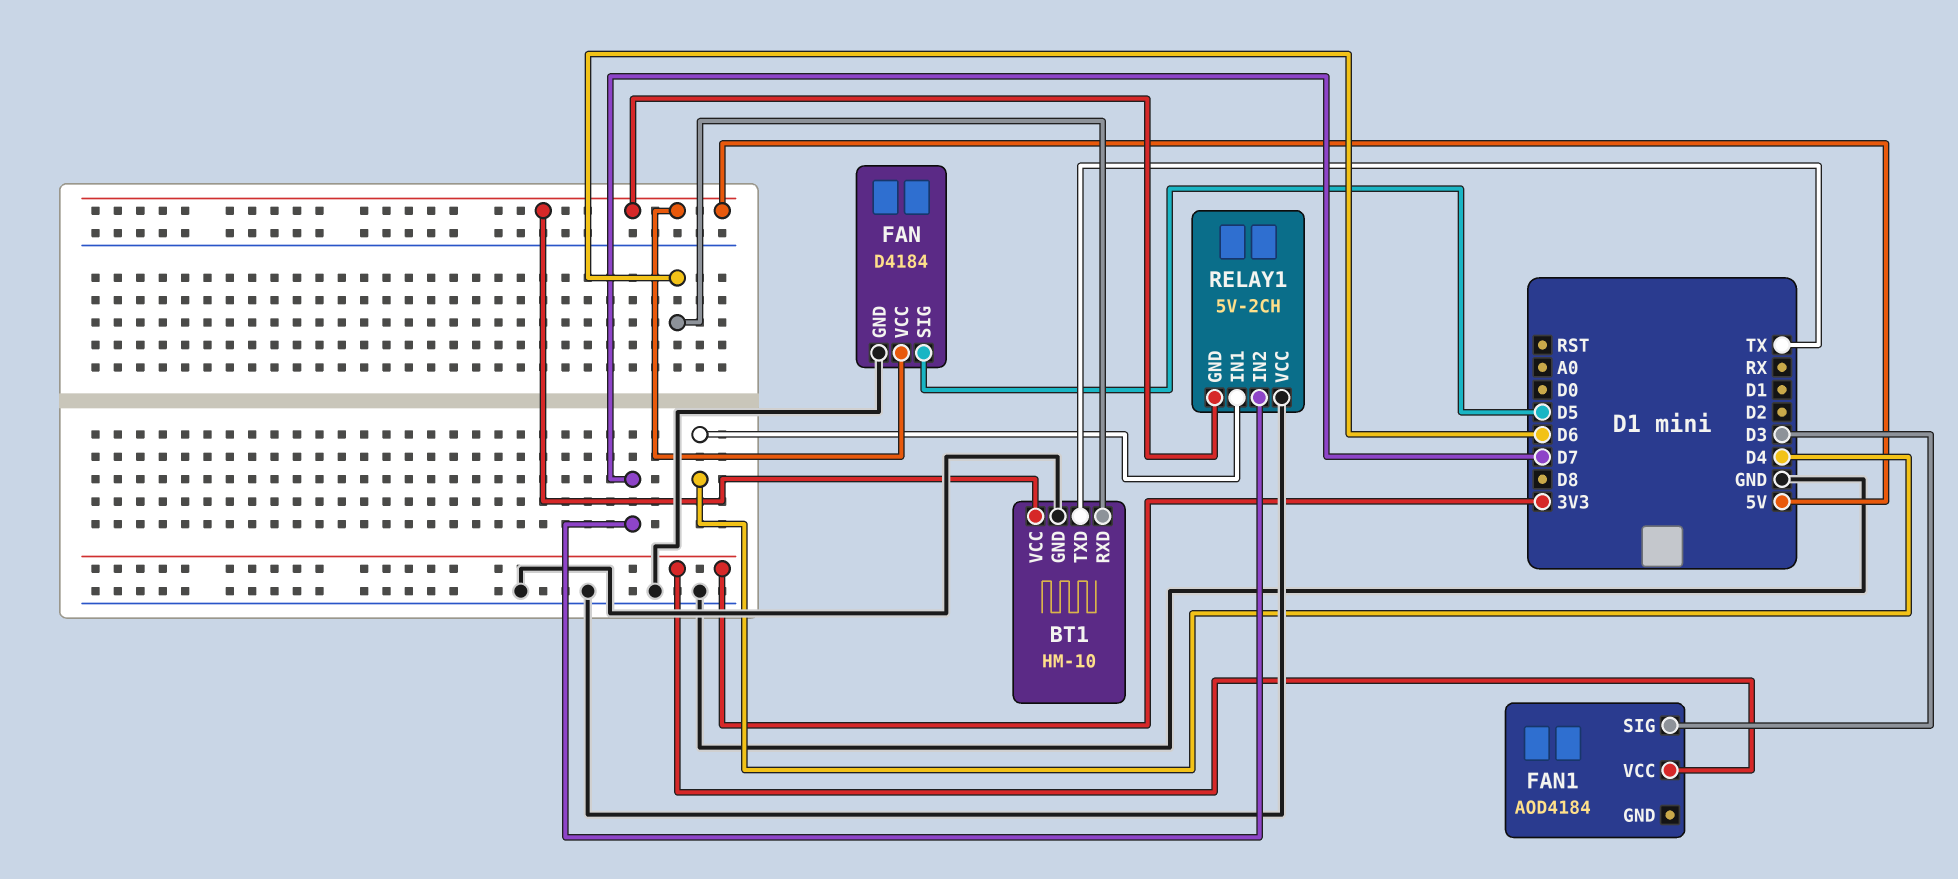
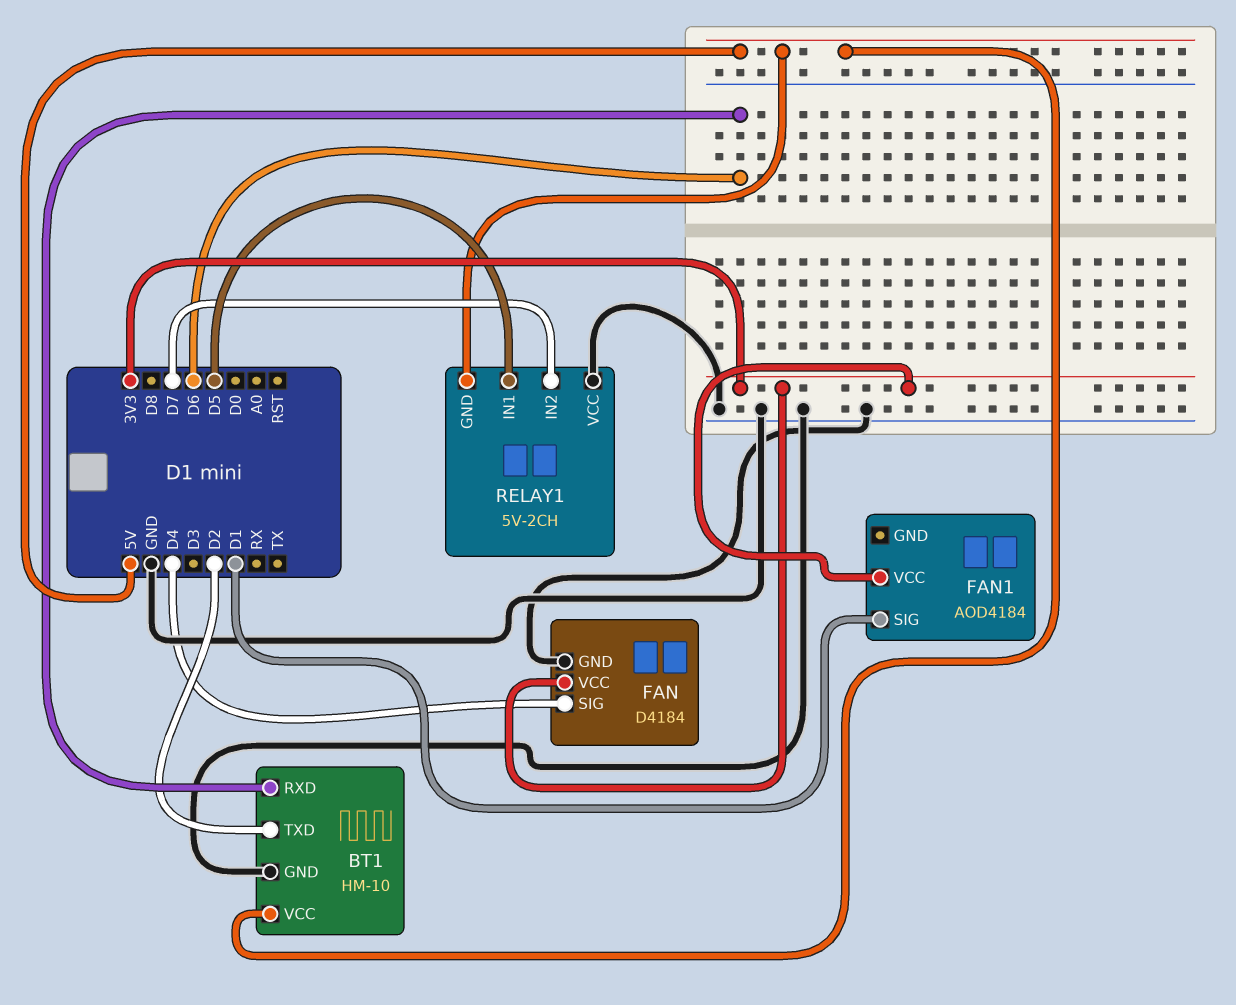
BT1 pin TXD: TX -> D2
FAN pin SIG: D5 -> D4
FAN pin VCC: 5V -> 3V3
FAN1 pin SIG: D3 -> D1
RELAY1 pin IN1: D4 -> D5

